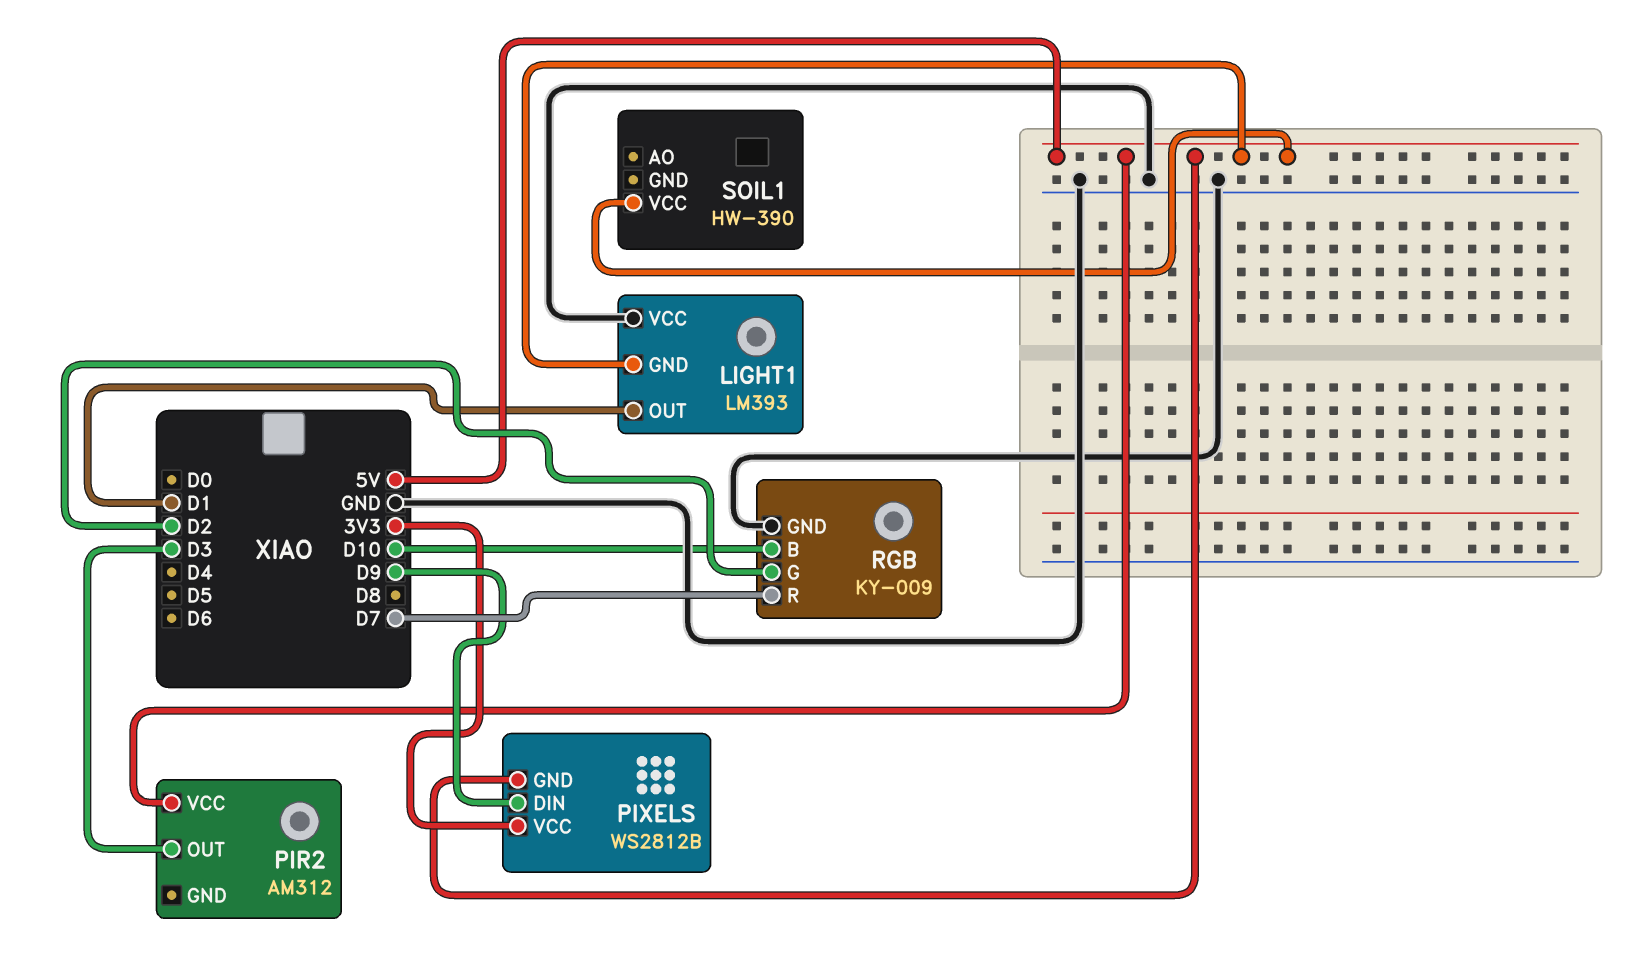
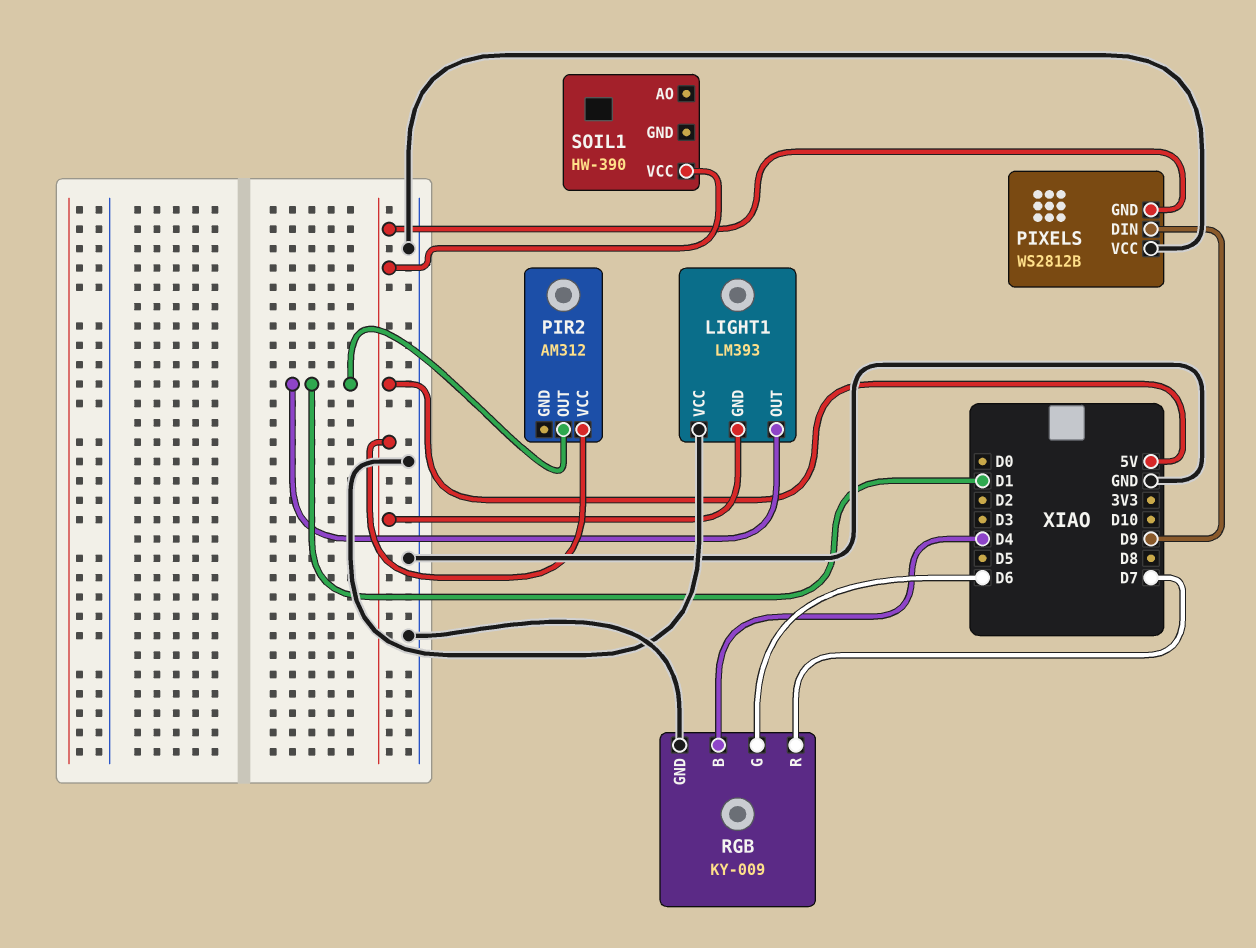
PIR2 pin OUT: D3 -> D1
PIXELS pin VCC: 3V3 -> GND
RGB pin B: D10 -> D4
RGB pin G: D2 -> D6

